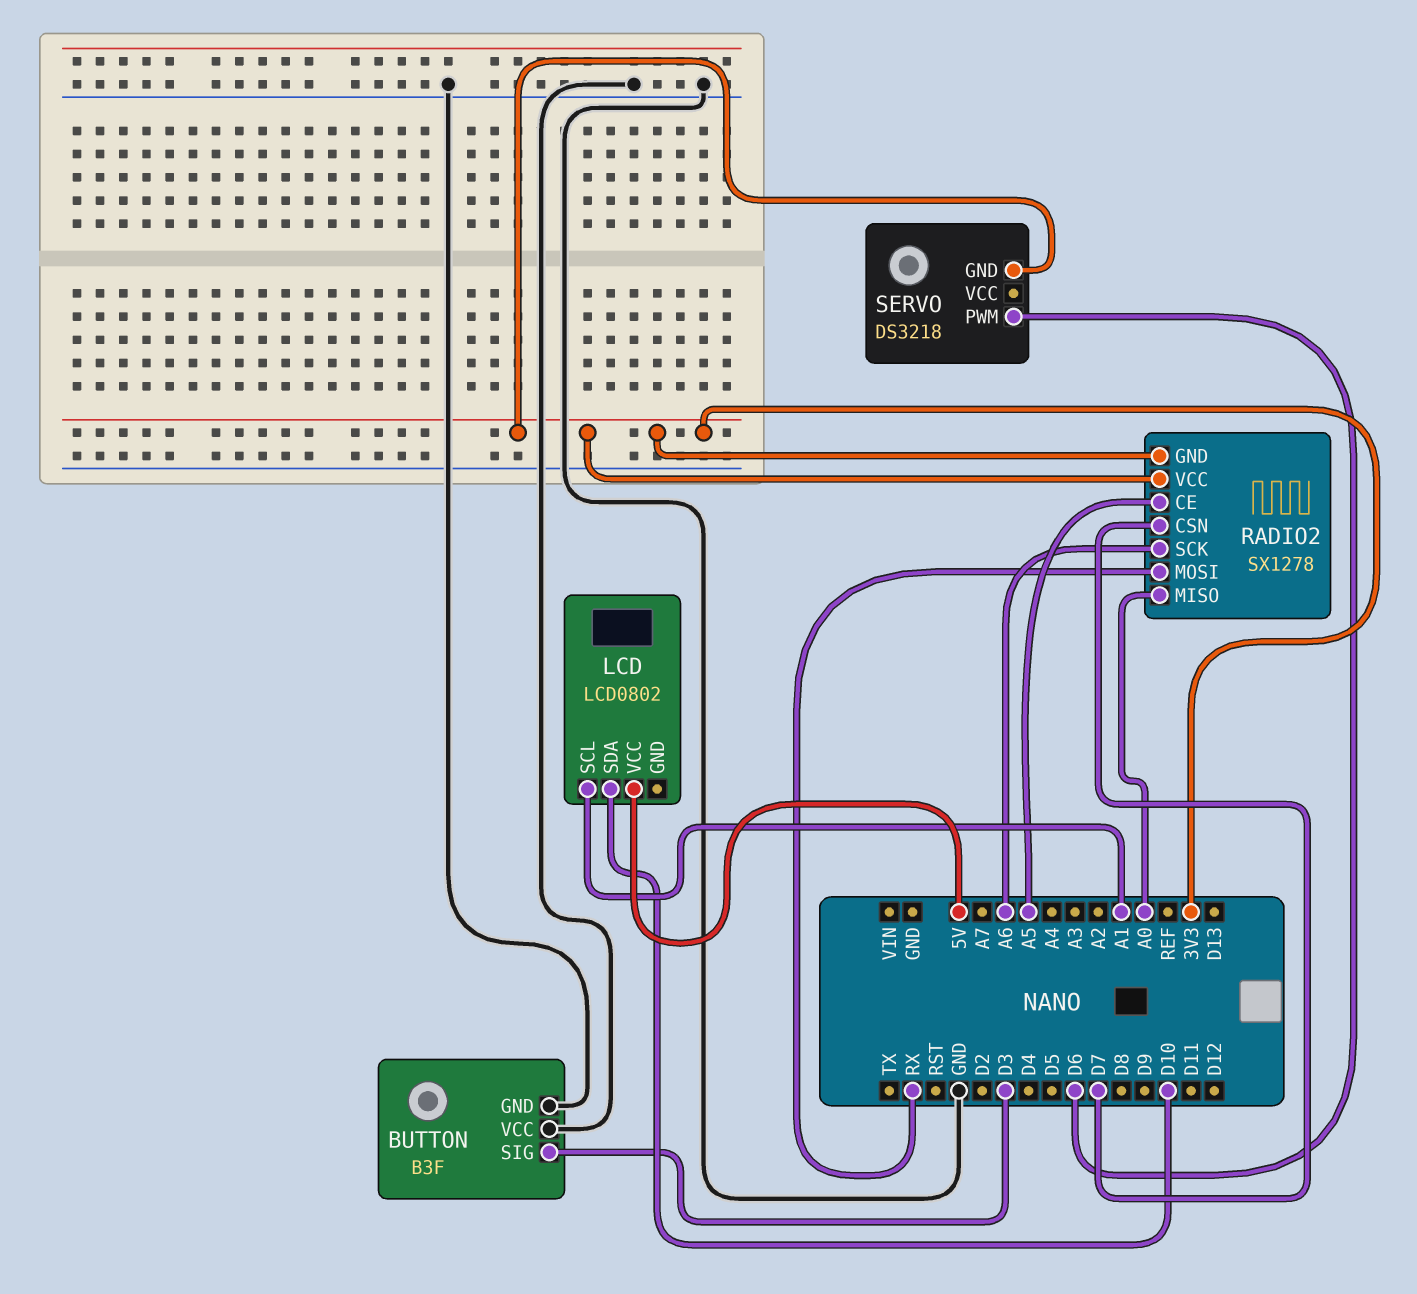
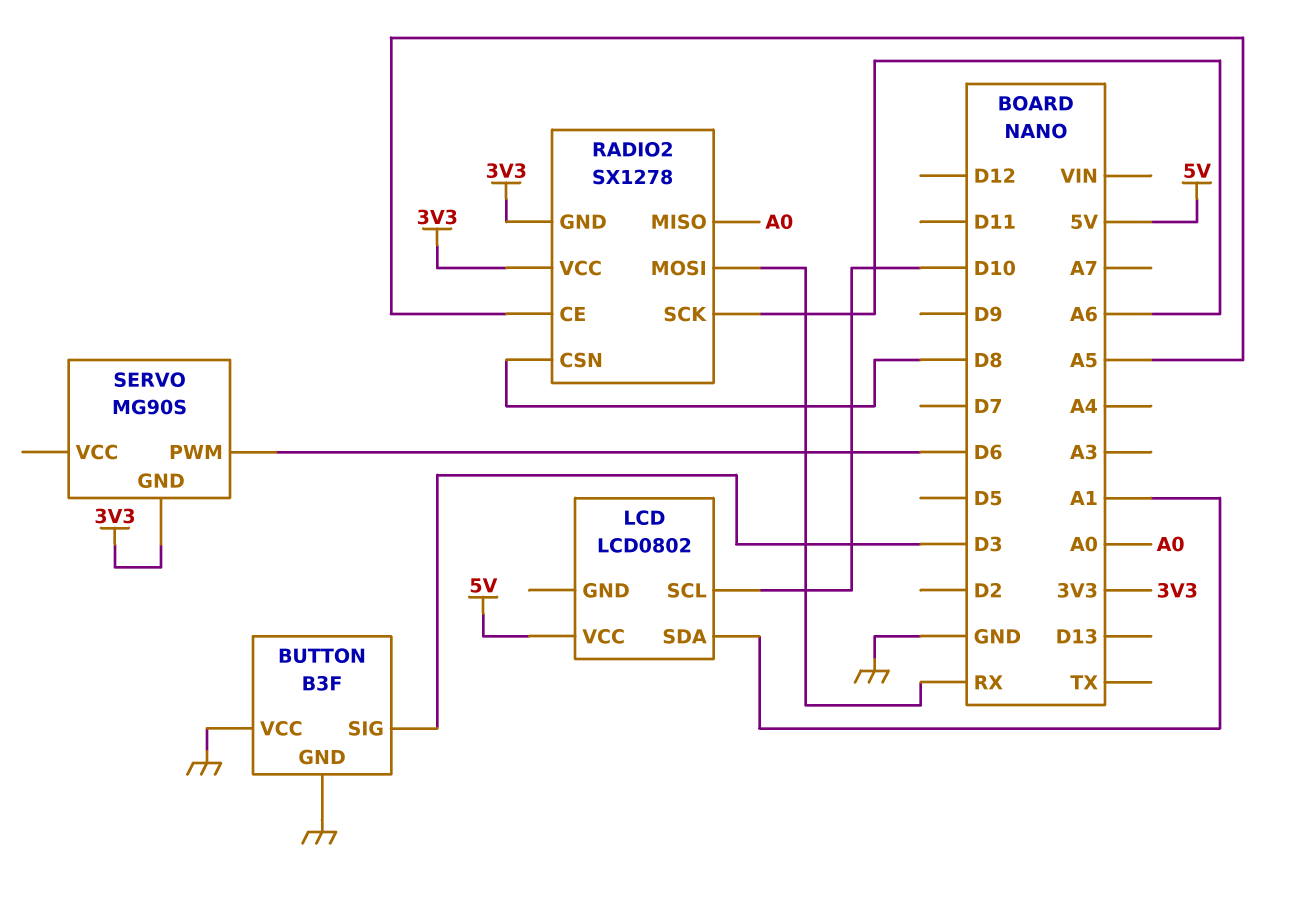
LCD pin SCL: A1 -> D10
LCD pin SDA: D10 -> A1
RADIO2 pin CSN: D7 -> D8
SERVO: DS3218 -> MG90S

